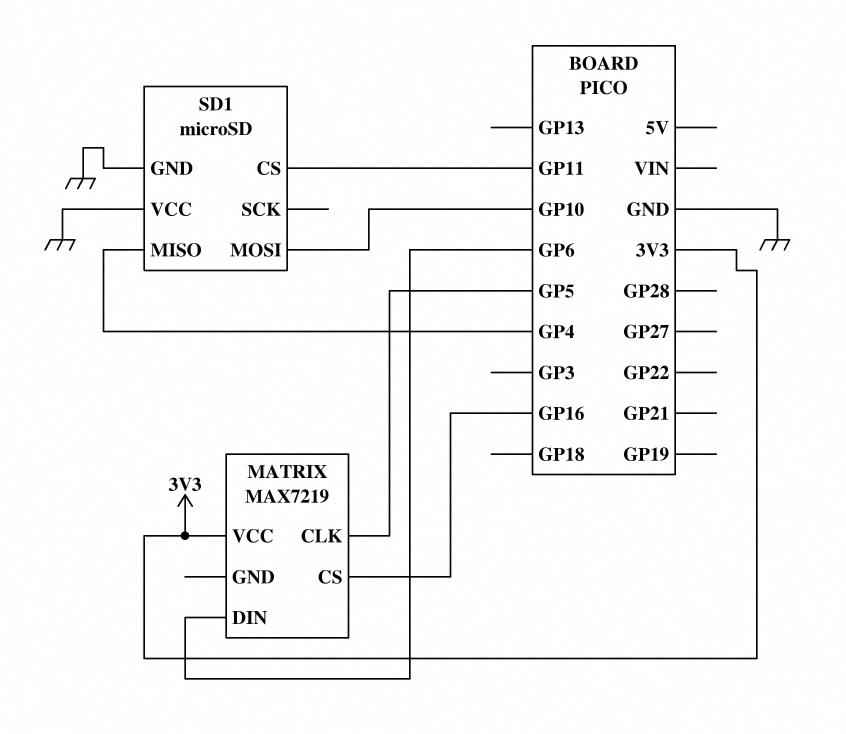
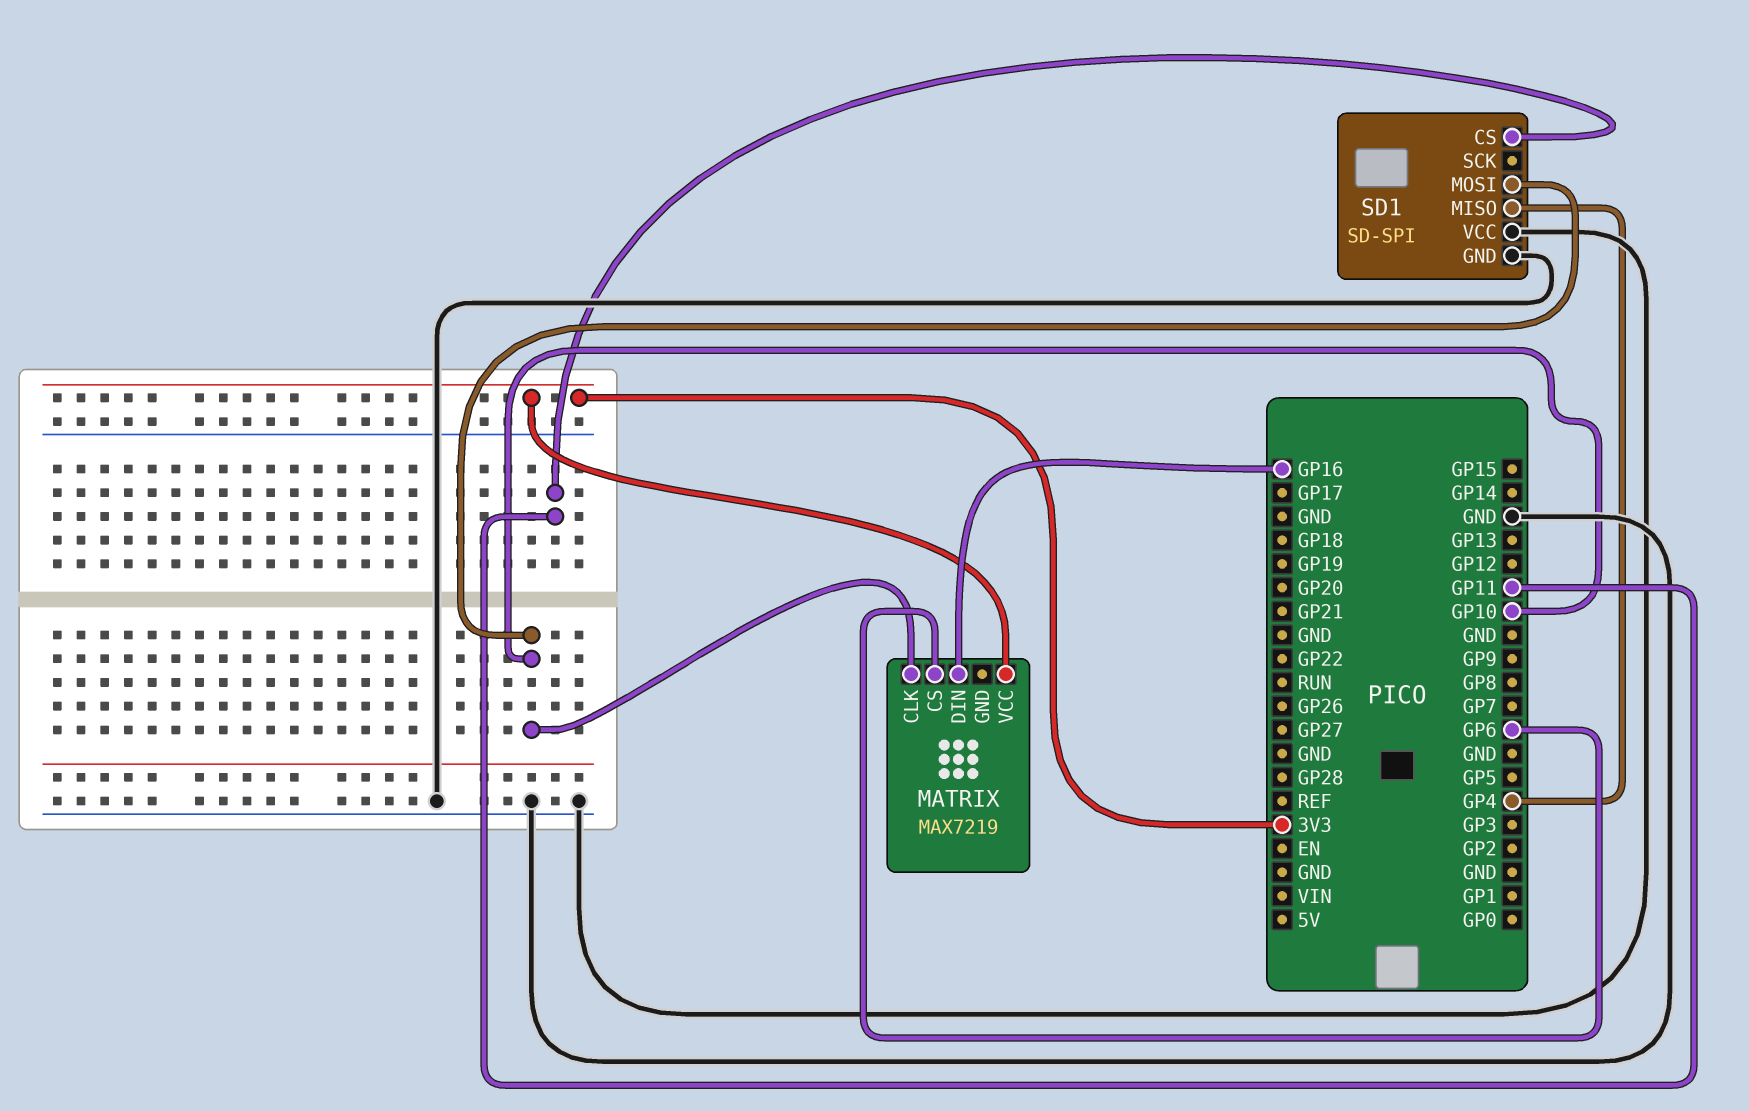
MATRIX pin CLK: GP5 -> GP10
MATRIX pin CS: GP16 -> GP6
MATRIX pin DIN: GP6 -> GP16
SD1: microSD -> SD-SPI

